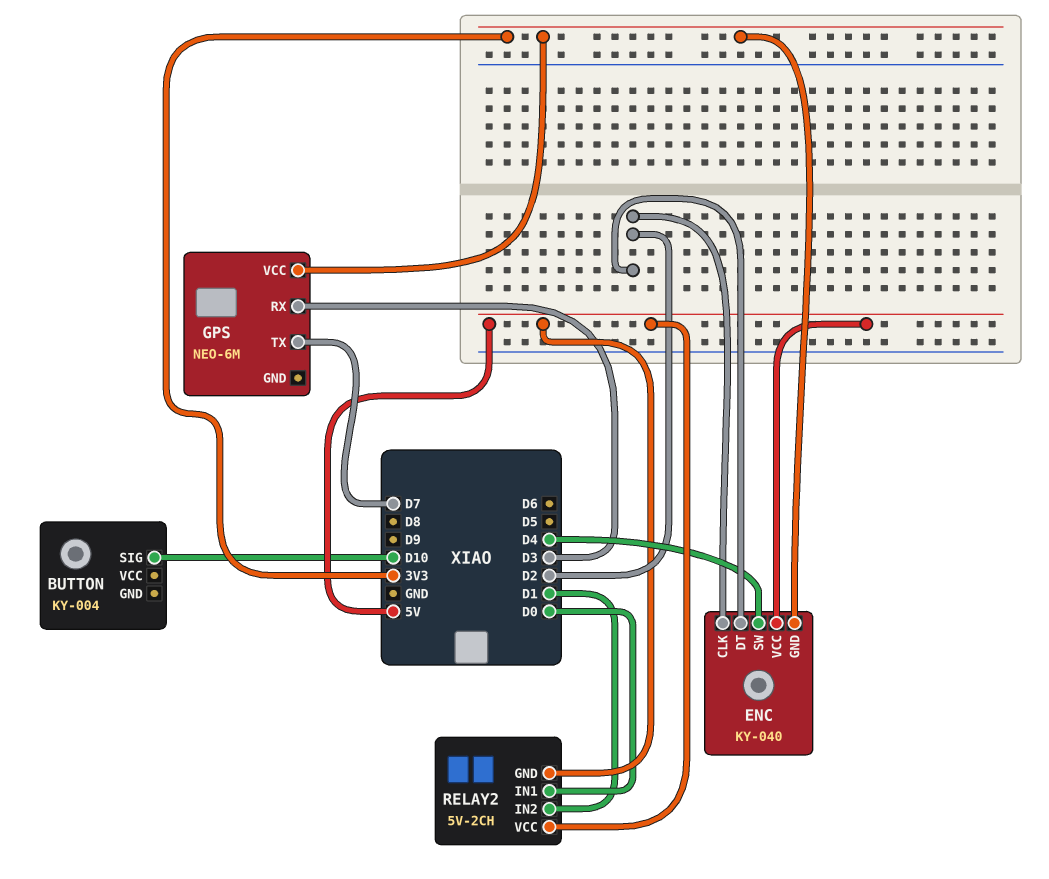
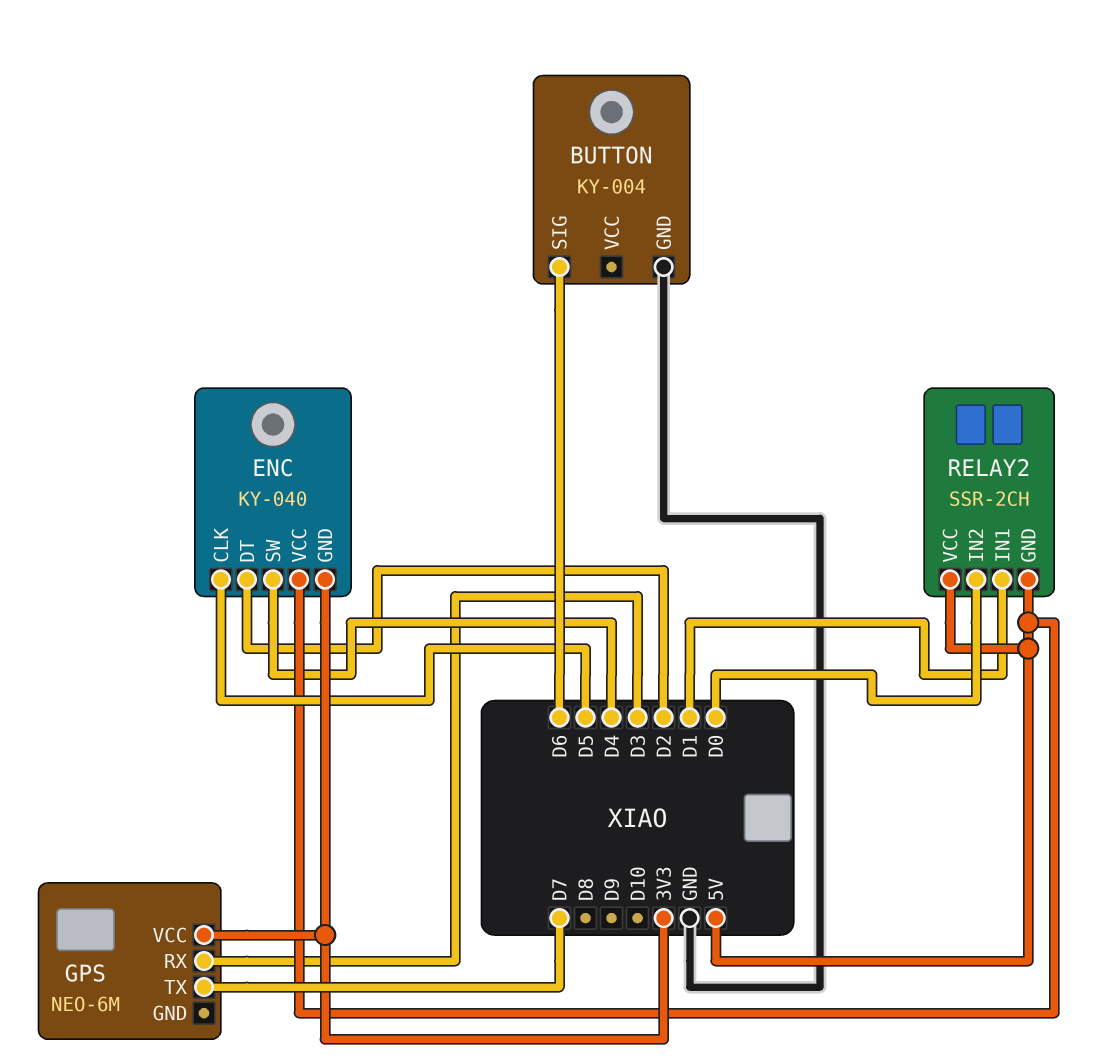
BUTTON pin GND: none -> GND
BUTTON pin SIG: D10 -> D6
ENC pin CLK: D2 -> D5
RELAY2: 5V-2CH -> SSR-2CH
RELAY2 pin IN1: D0 -> D1
RELAY2 pin IN2: D1 -> D0

